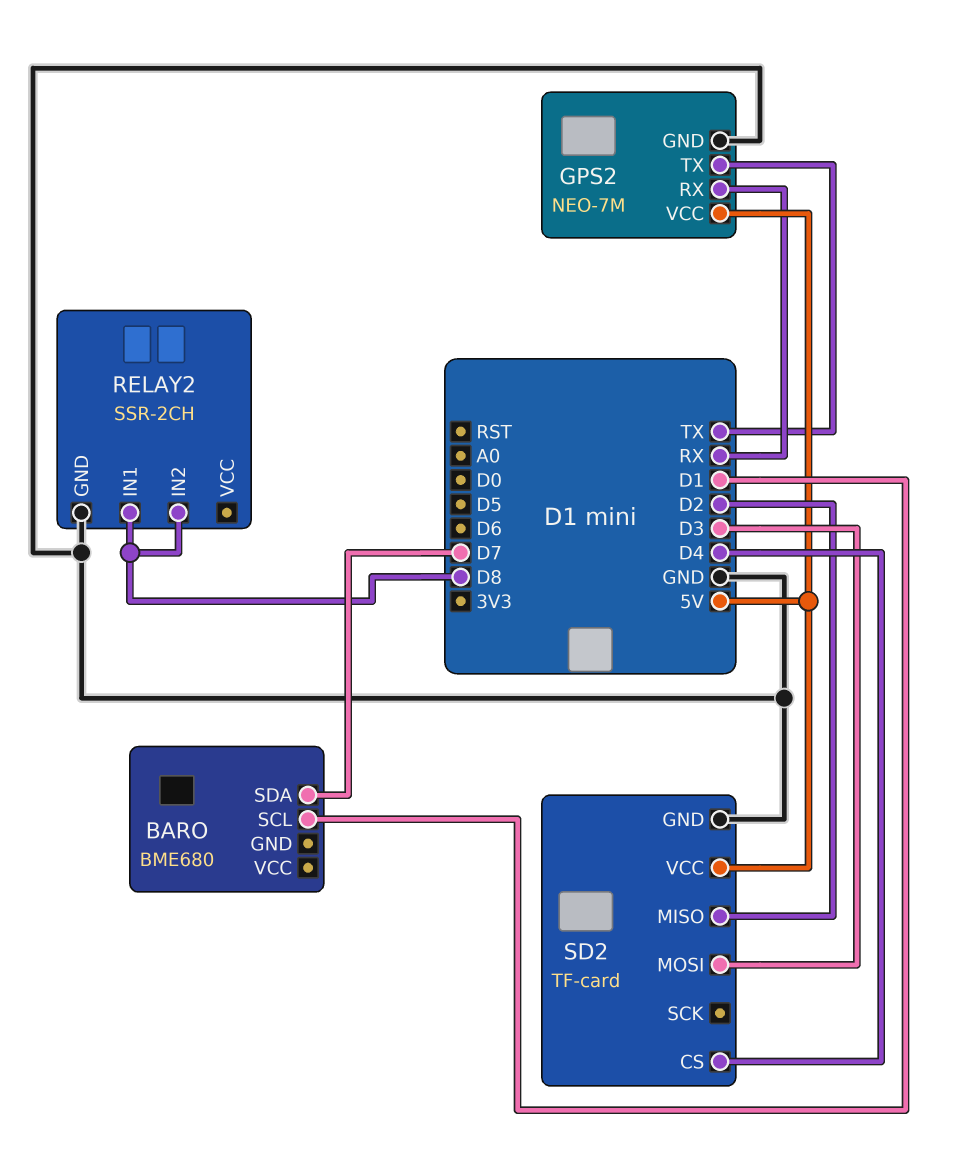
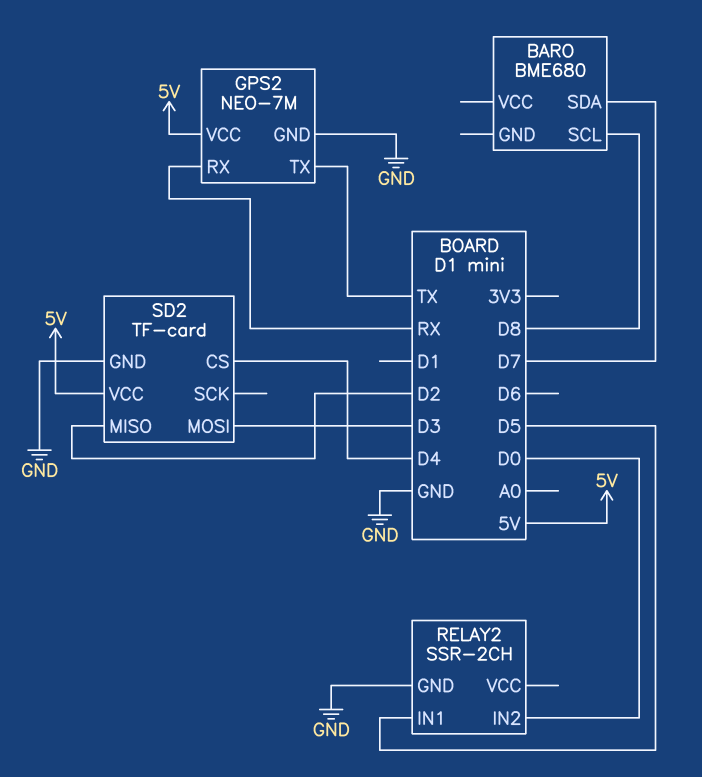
BARO pin SCL: D1 -> D8
RELAY2 pin IN1: D8 -> D5
RELAY2 pin IN2: D8 -> D0

